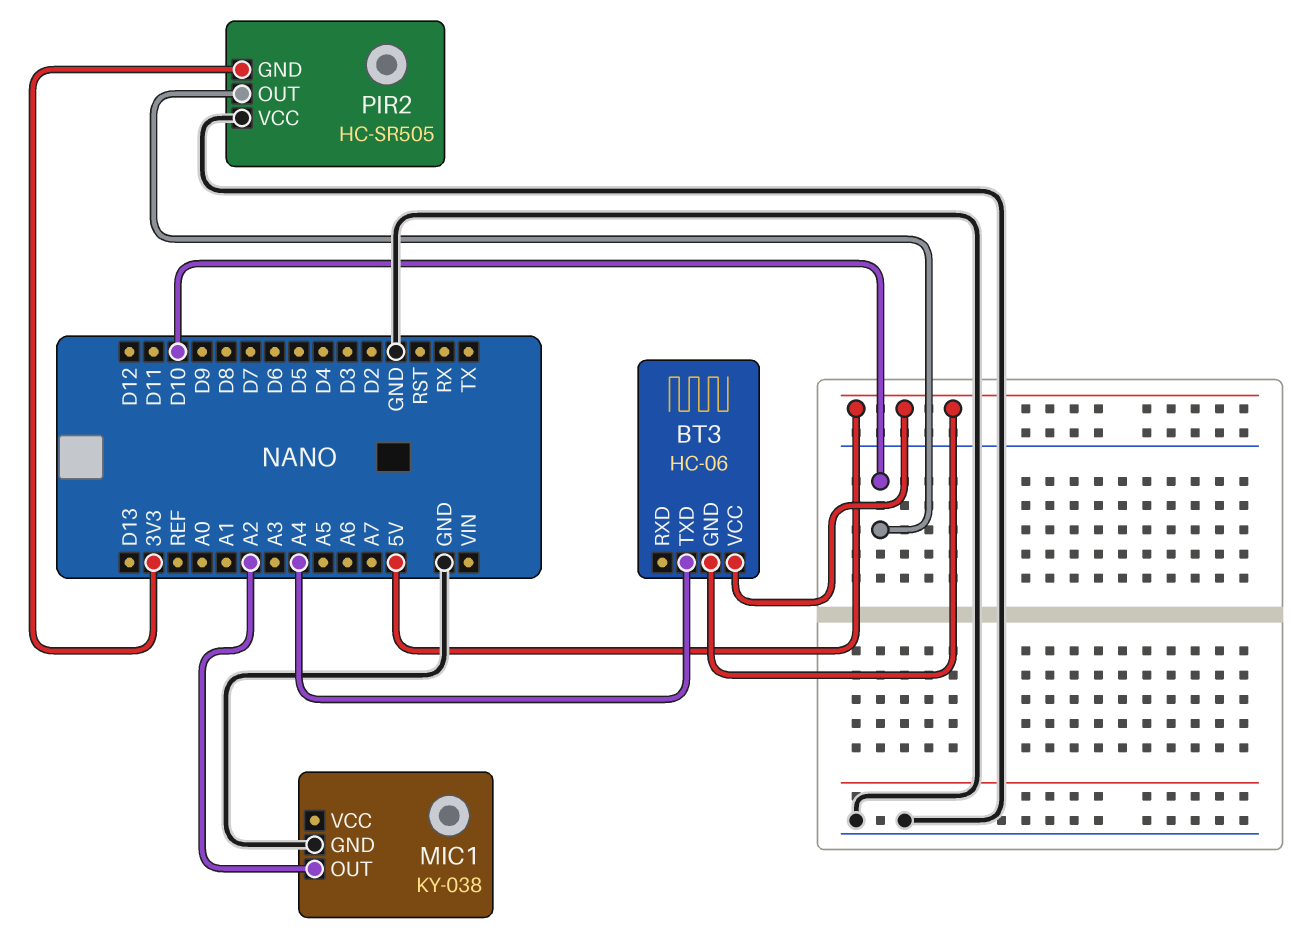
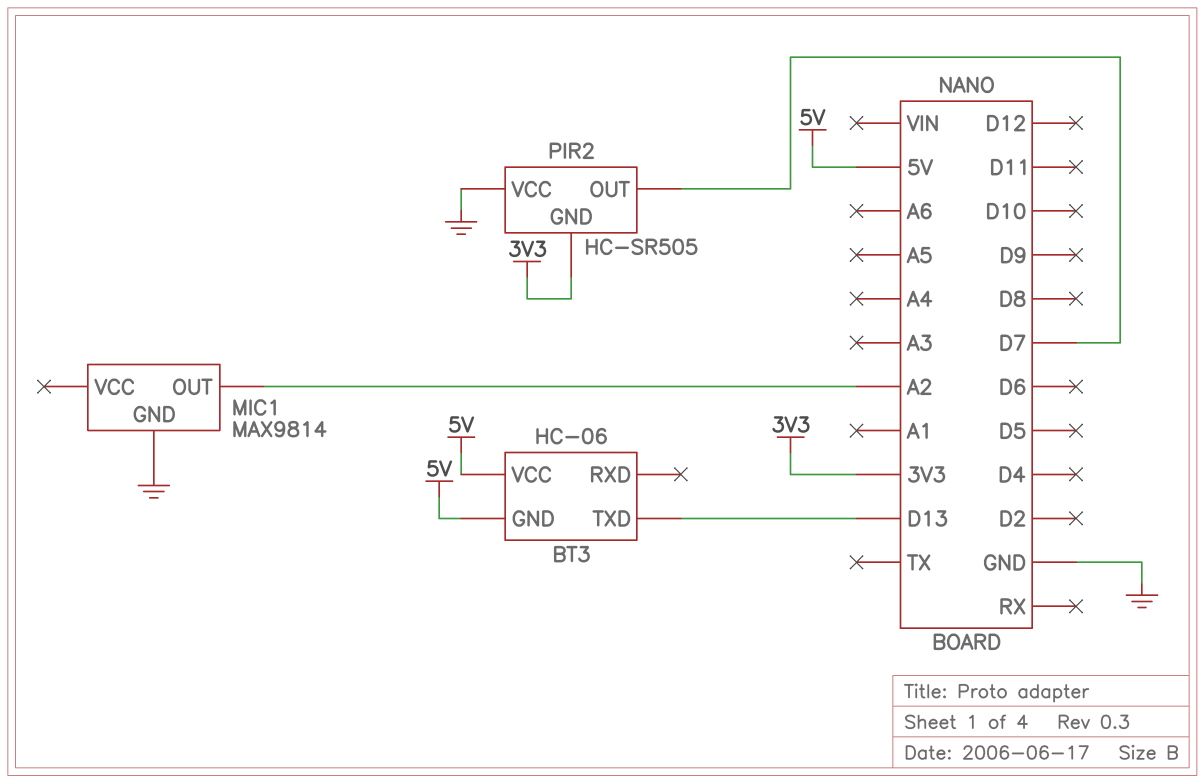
BT3 pin TXD: A4 -> D13
MIC1: KY-038 -> MAX9814
PIR2 pin OUT: D10 -> D7

